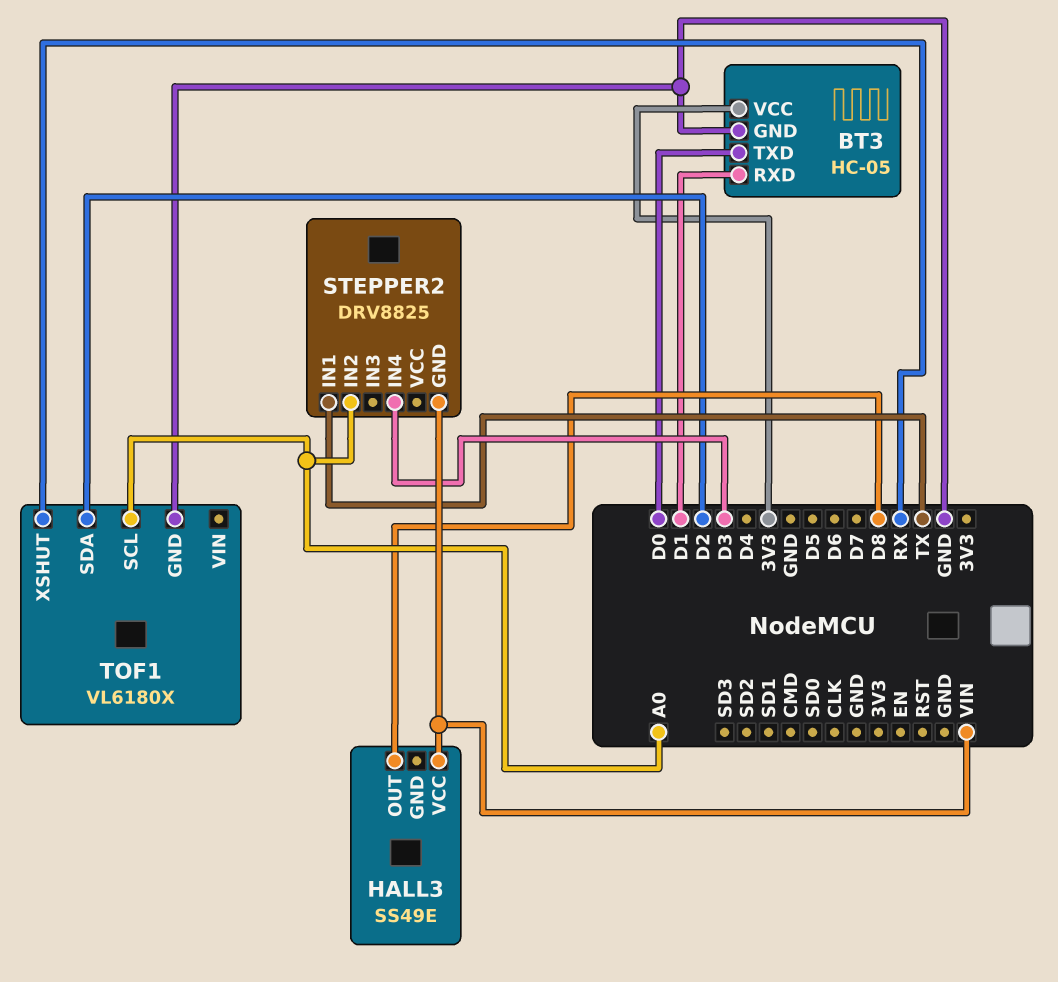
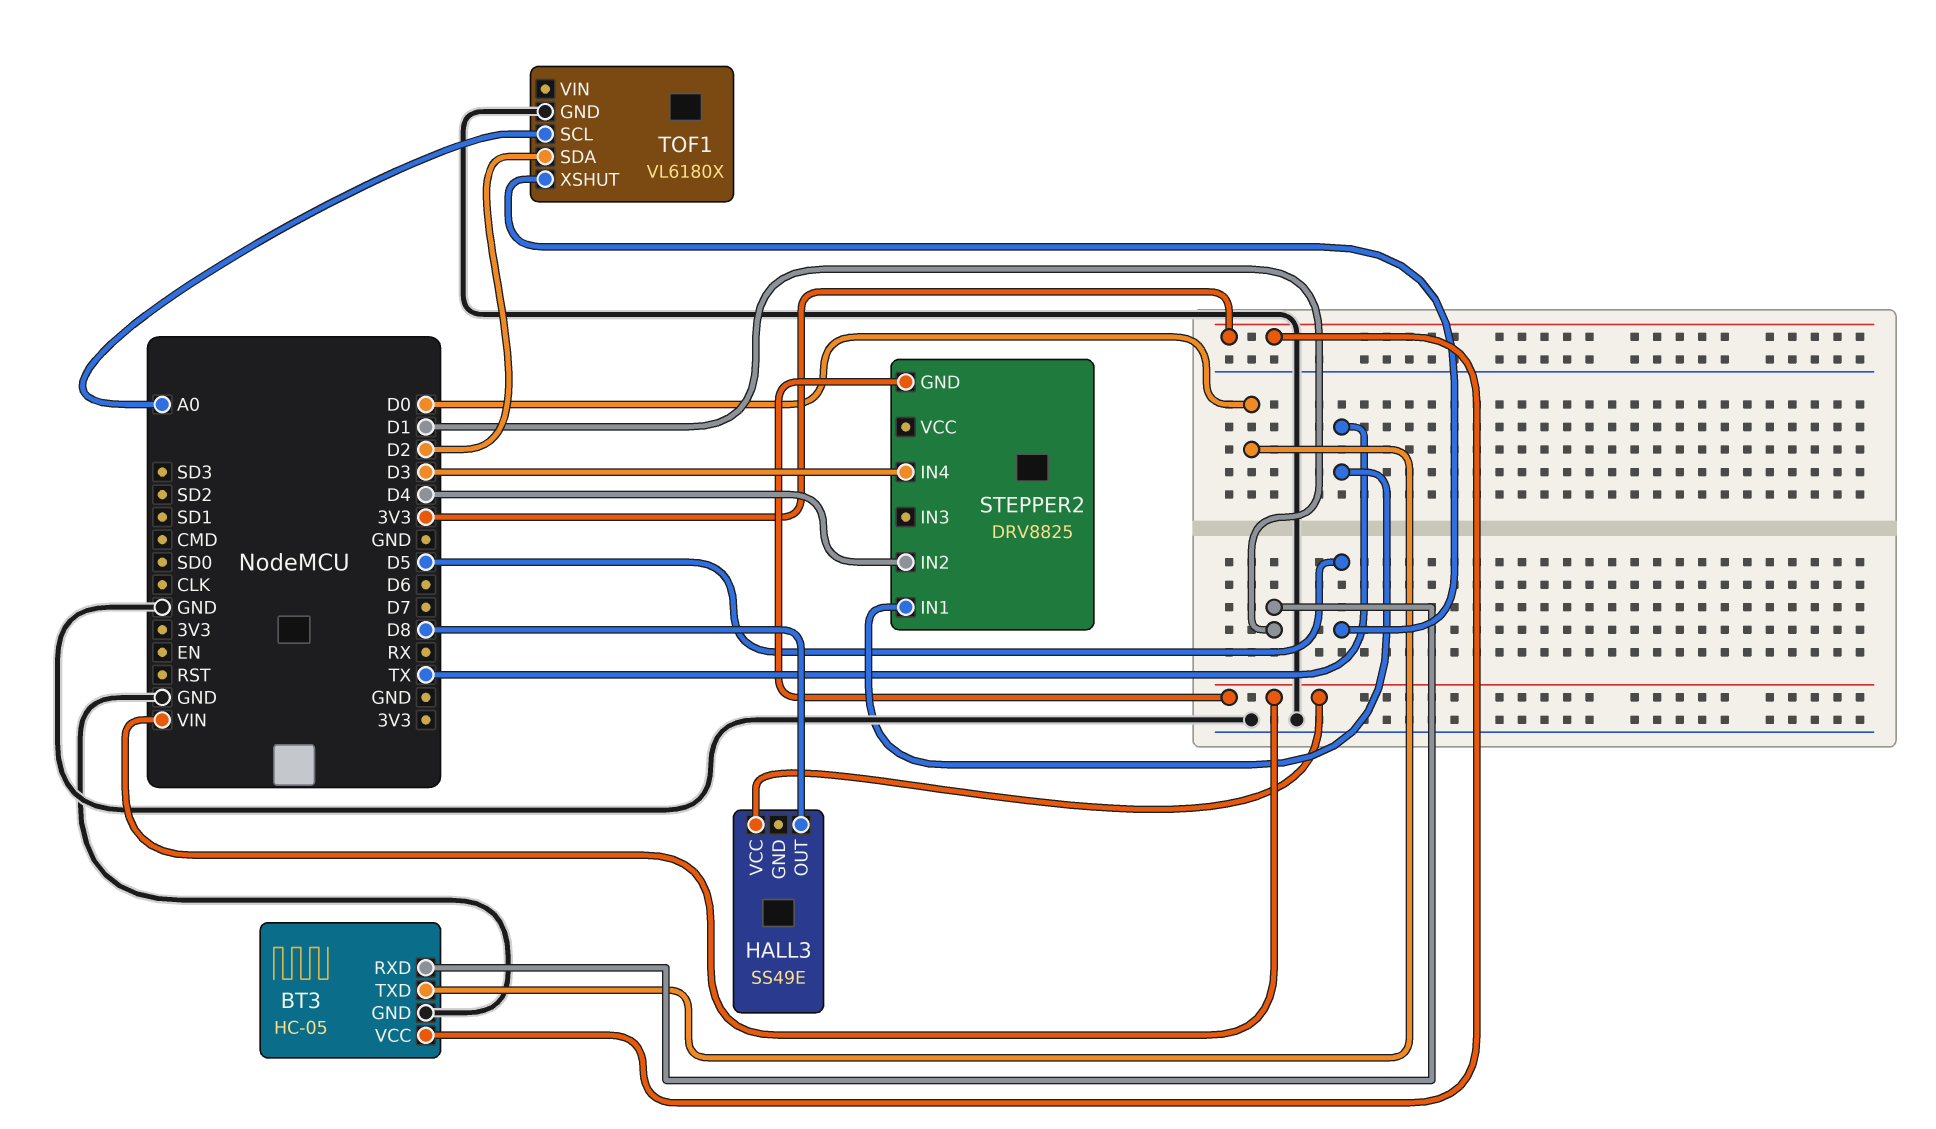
STEPPER2 pin IN2: A0 -> D4
TOF1 pin XSHUT: RX -> D5

